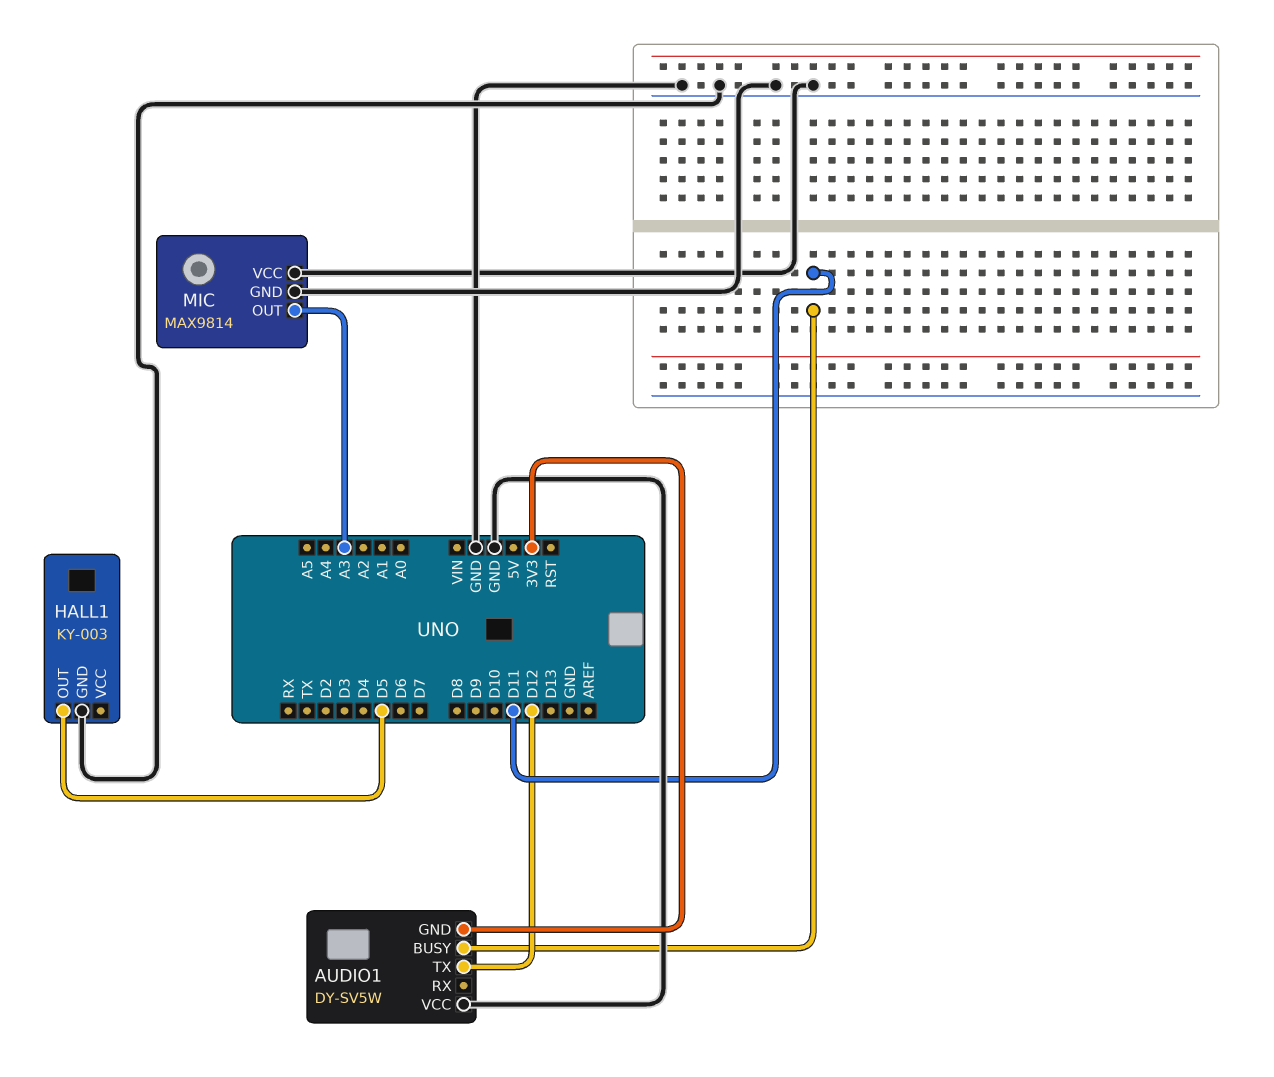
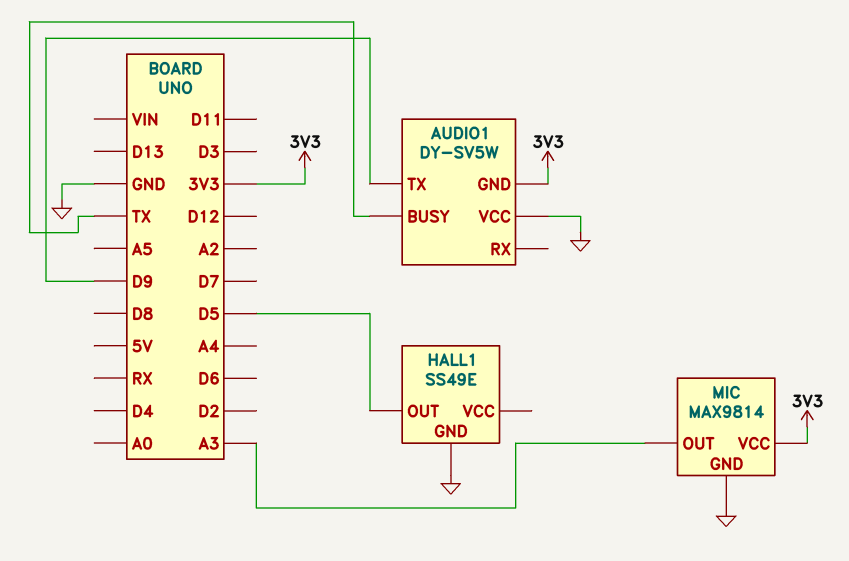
AUDIO1 pin BUSY: D11 -> TX
AUDIO1 pin TX: D12 -> D9
HALL1: KY-003 -> SS49E
MIC pin VCC: GND -> 3V3

